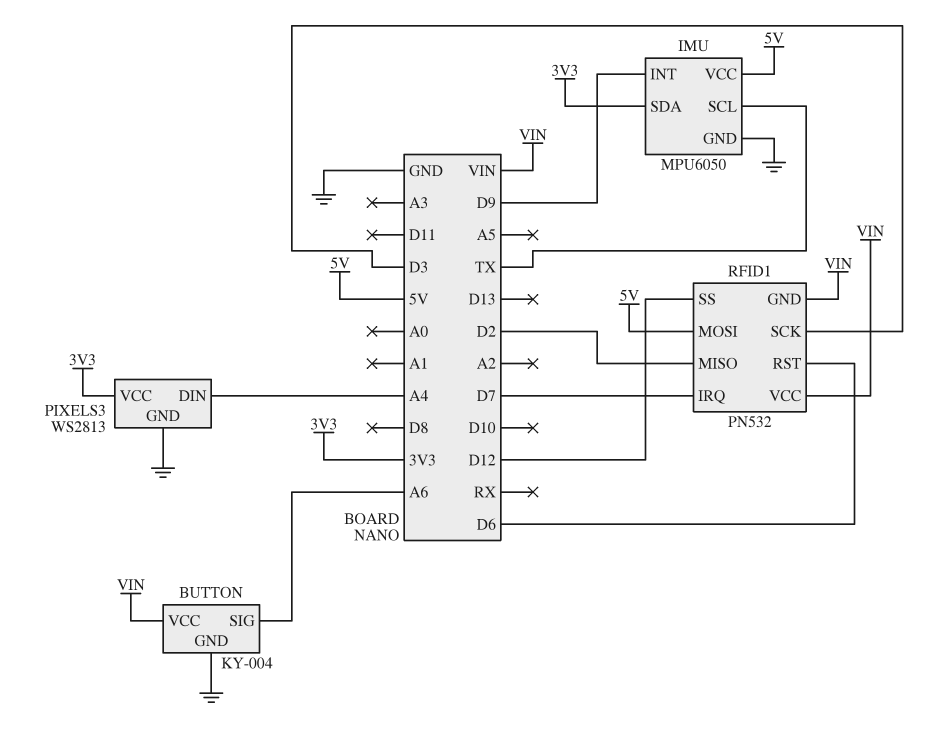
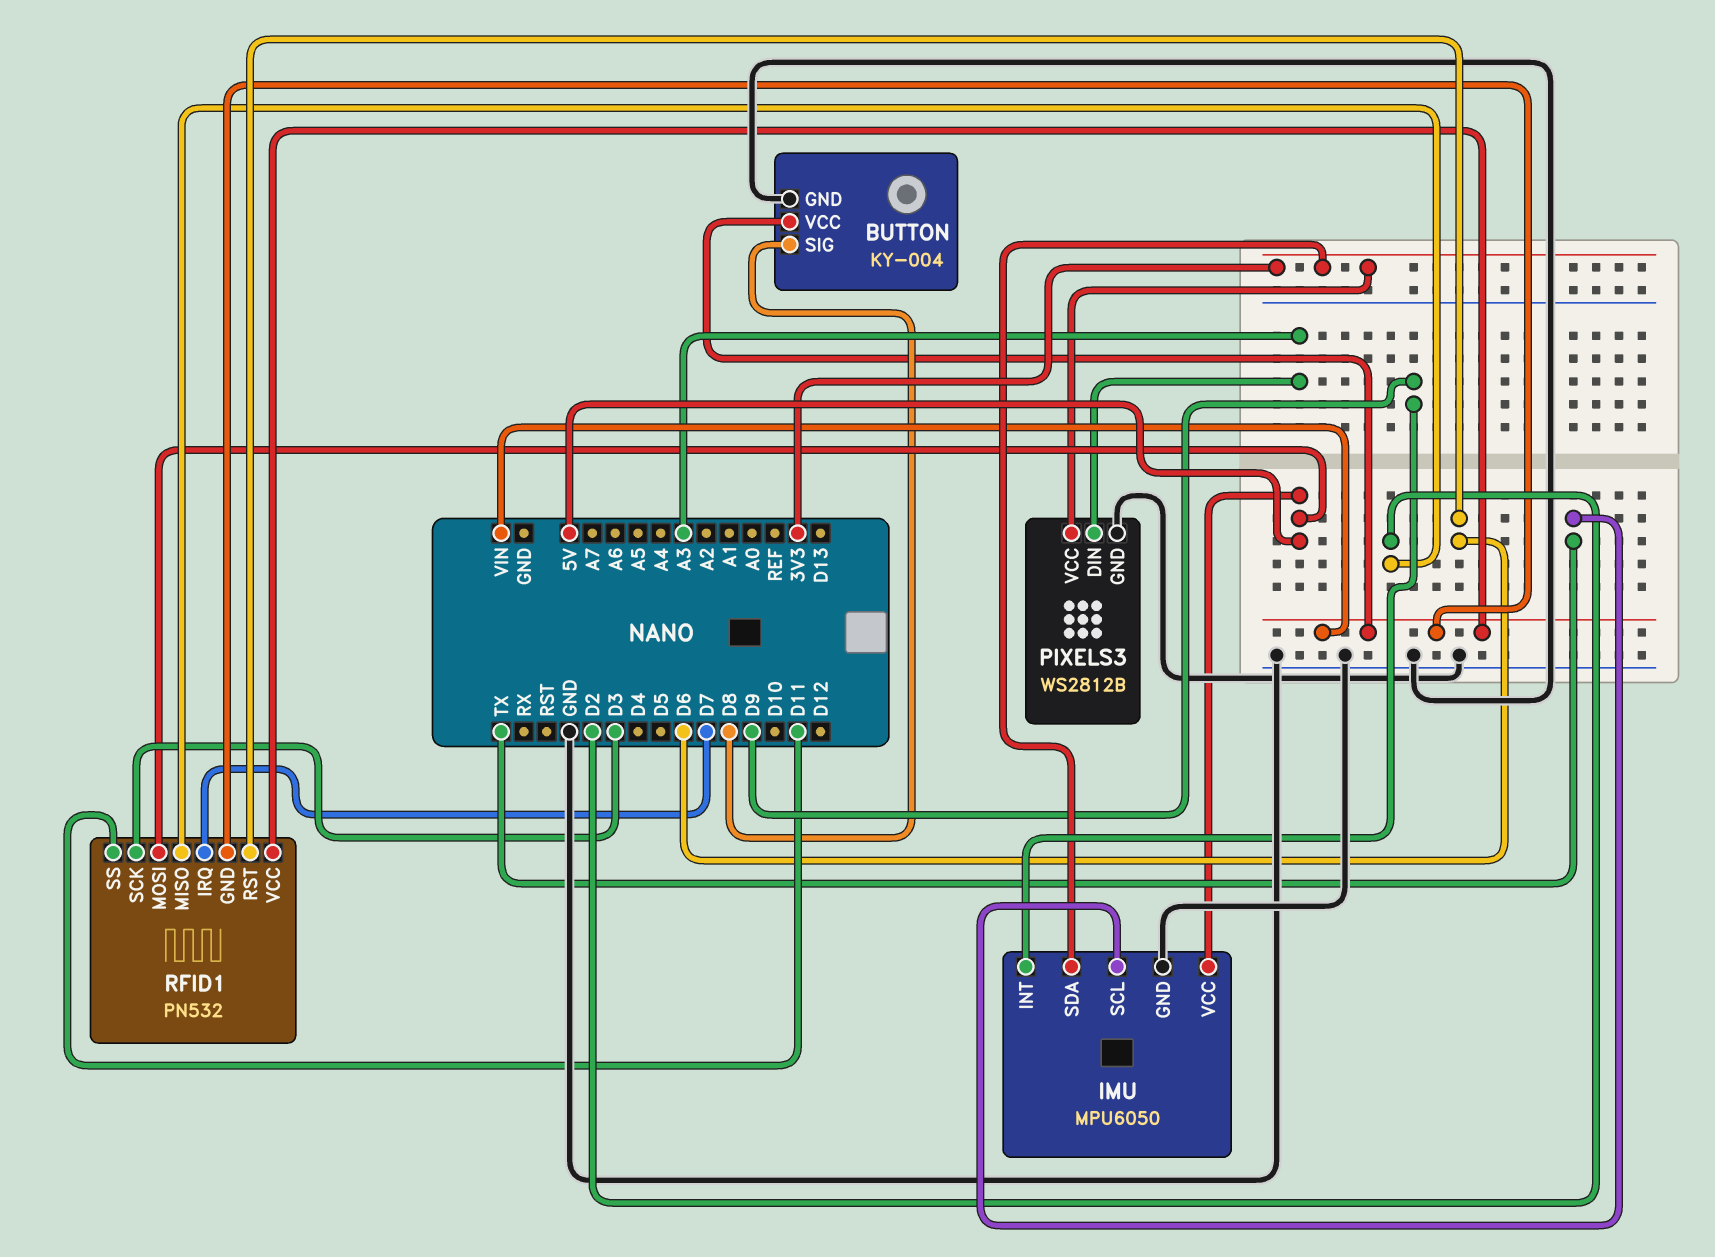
BUTTON pin SIG: A6 -> D8
PIXELS3: WS2813 -> WS2812B
PIXELS3 pin DIN: A4 -> A3
RFID1 pin SS: D12 -> D11

